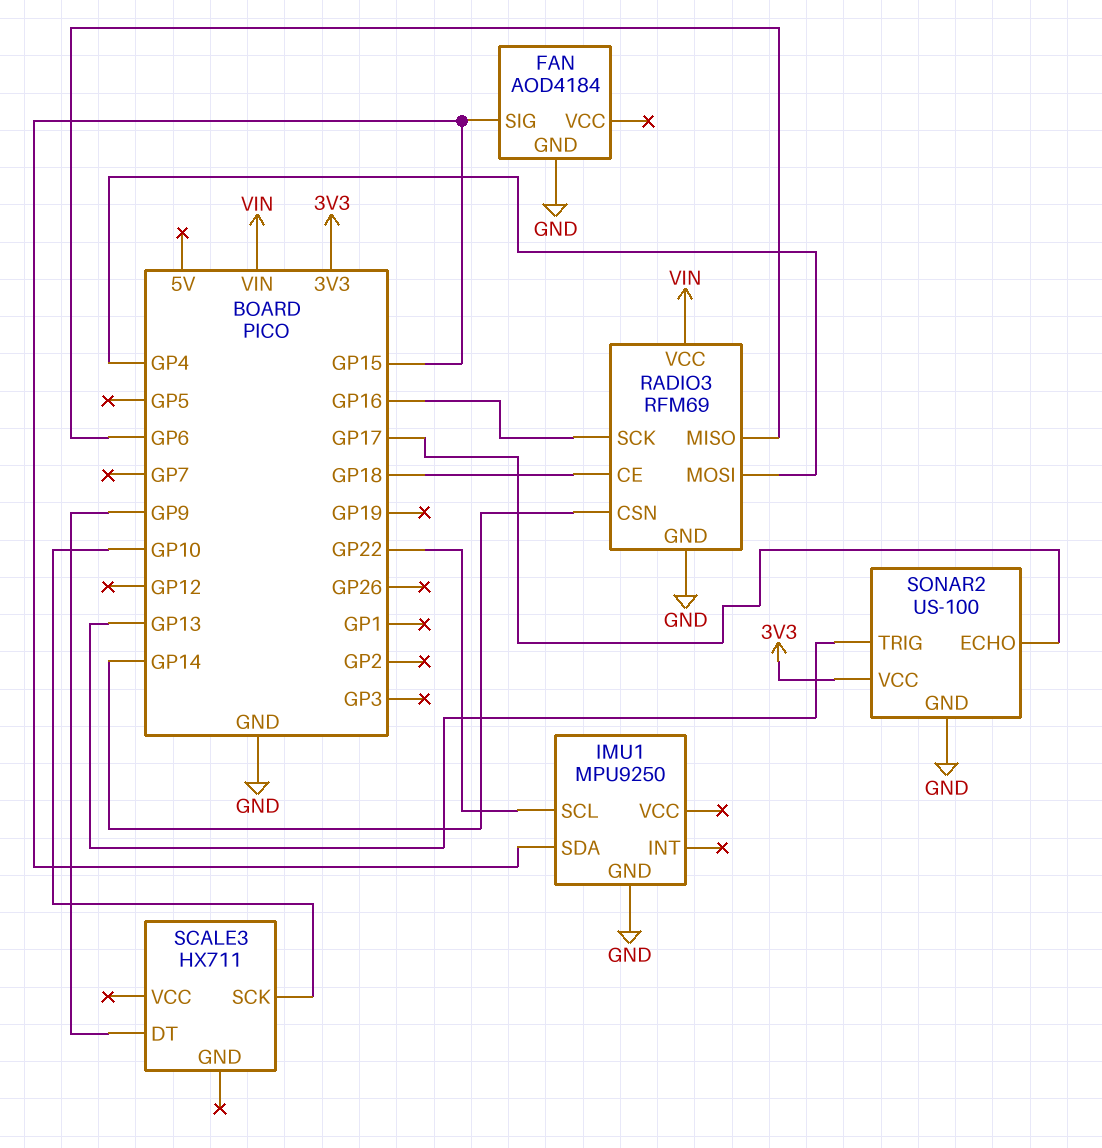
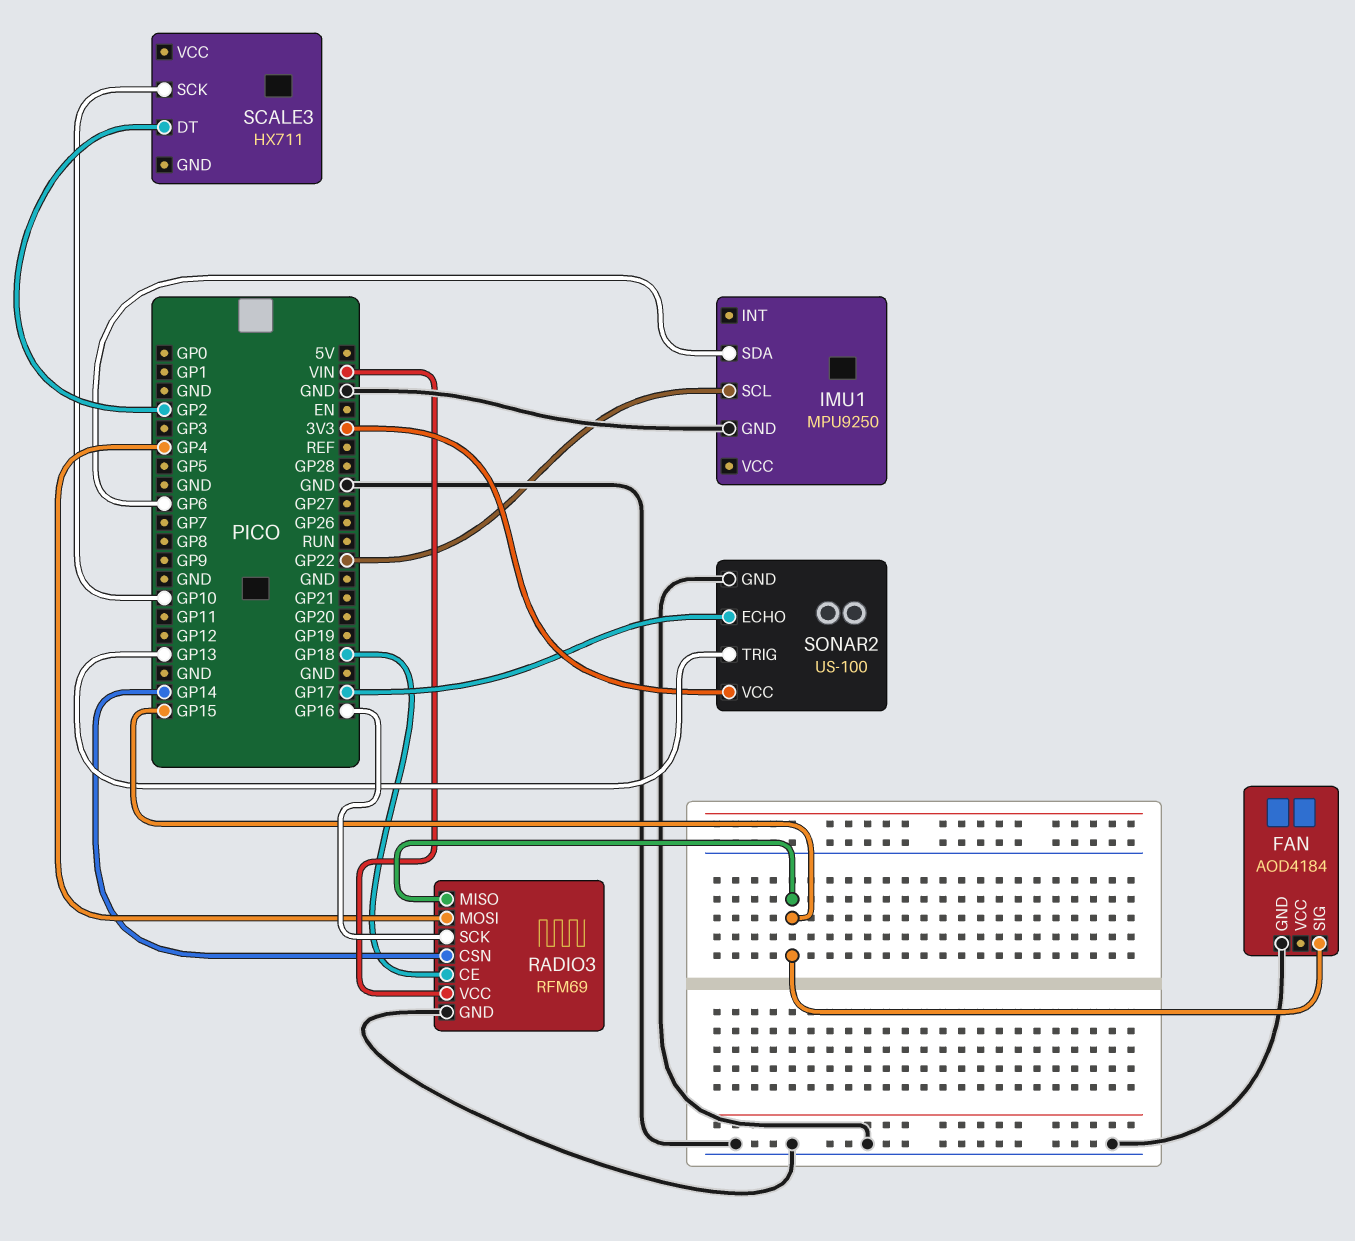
IMU1 pin SDA: GP15 -> GP6
RADIO3 pin MISO: GP6 -> GP15
SCALE3 pin DT: GP9 -> GP2

